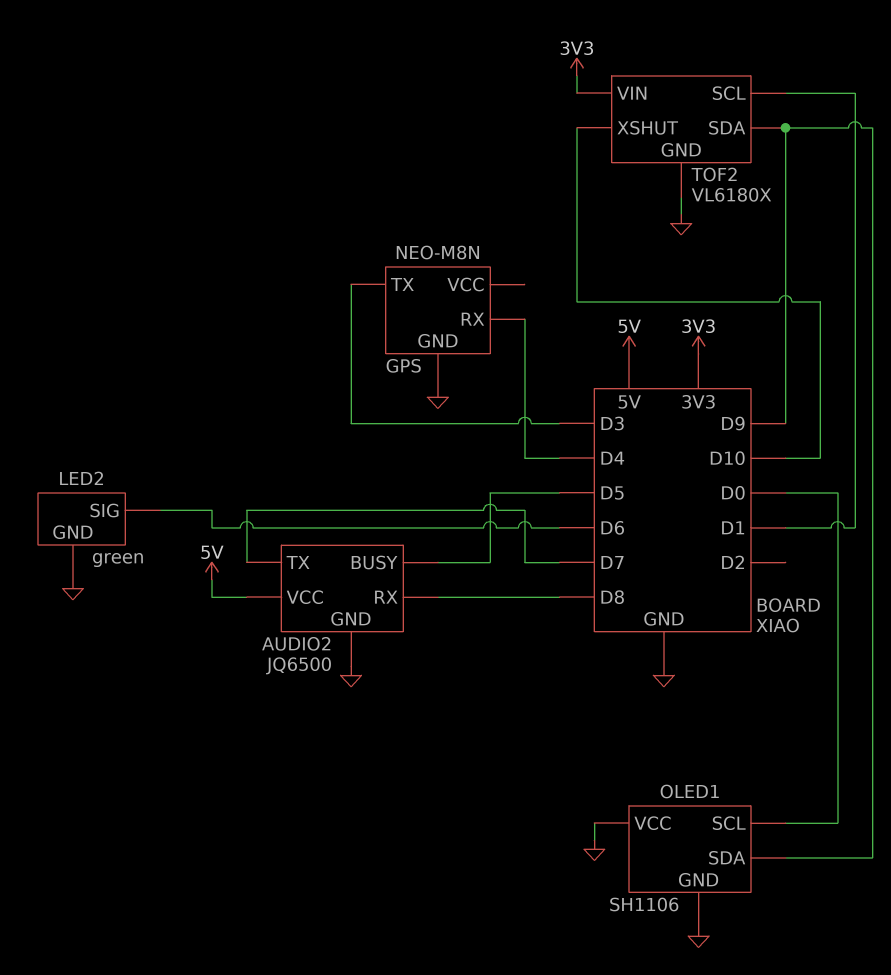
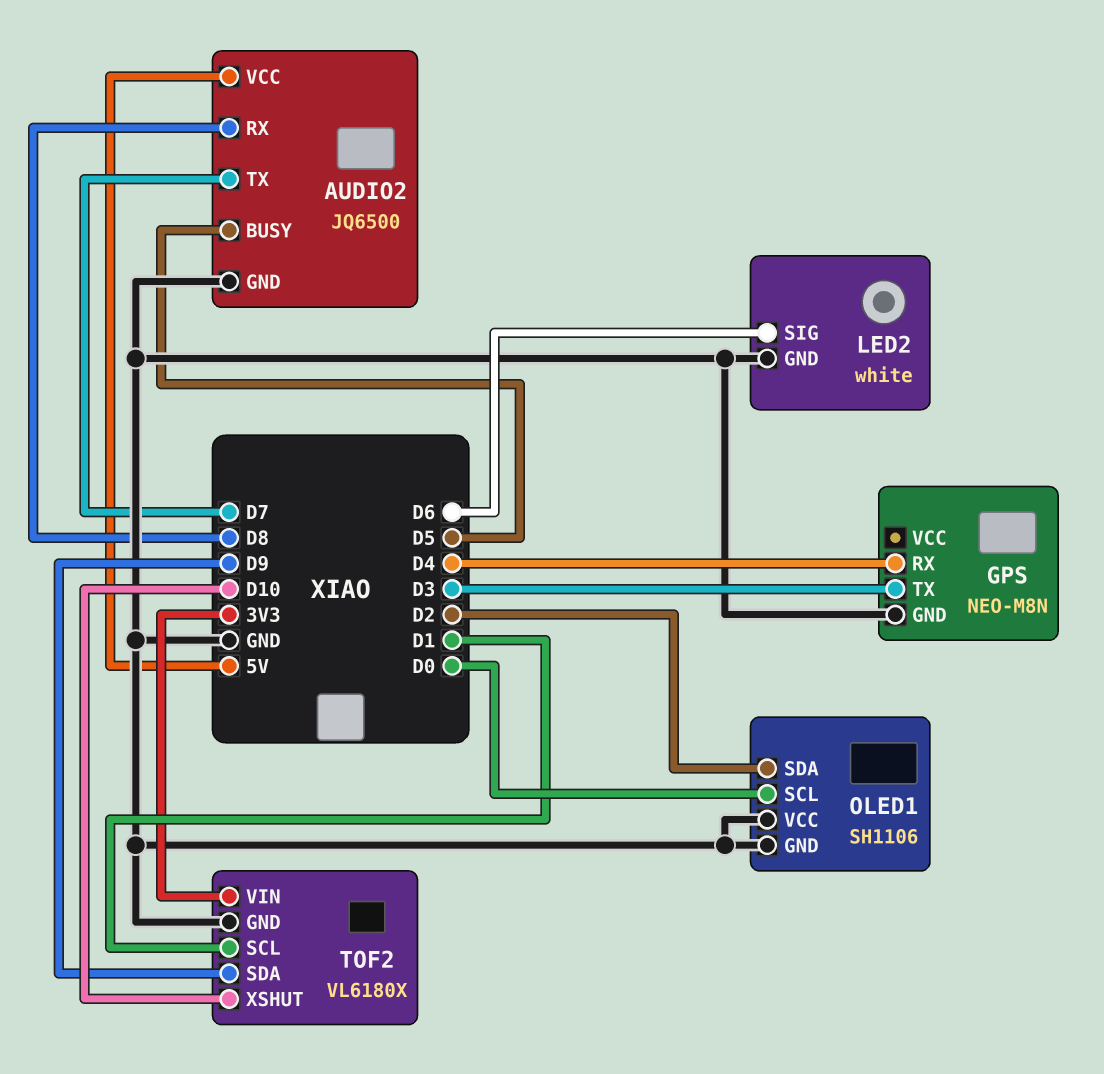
LED2: green -> white
OLED1 pin SDA: D9 -> D2

